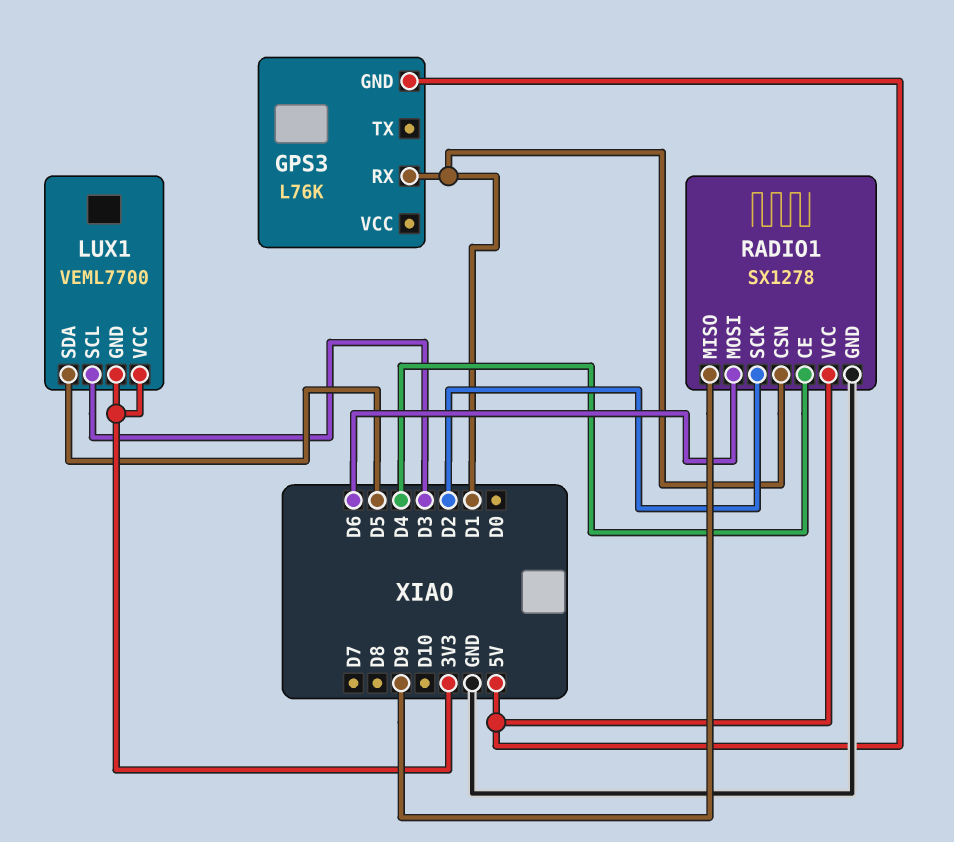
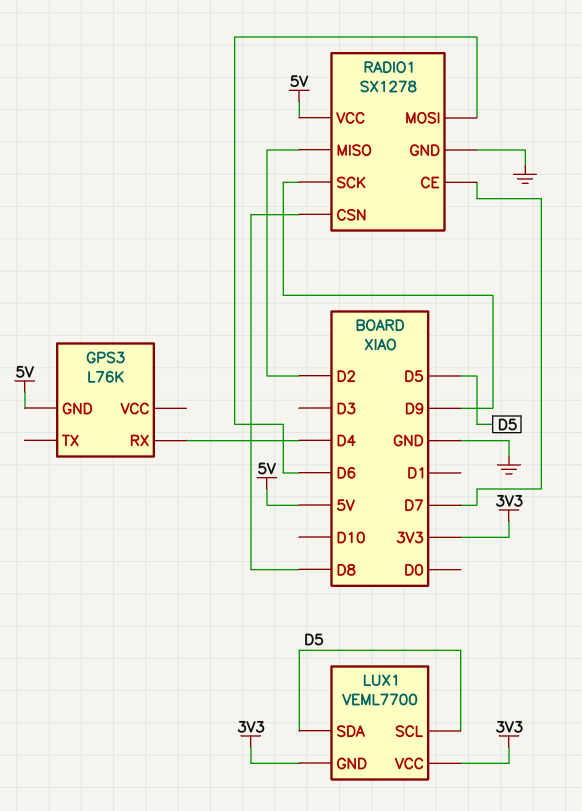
GPS3 pin RX: D1 -> D4
LUX1 pin SCL: D3 -> D5
RADIO1 pin CE: D4 -> D7
RADIO1 pin CSN: D1 -> D8
RADIO1 pin MISO: D9 -> D2
RADIO1 pin SCK: D2 -> D9

